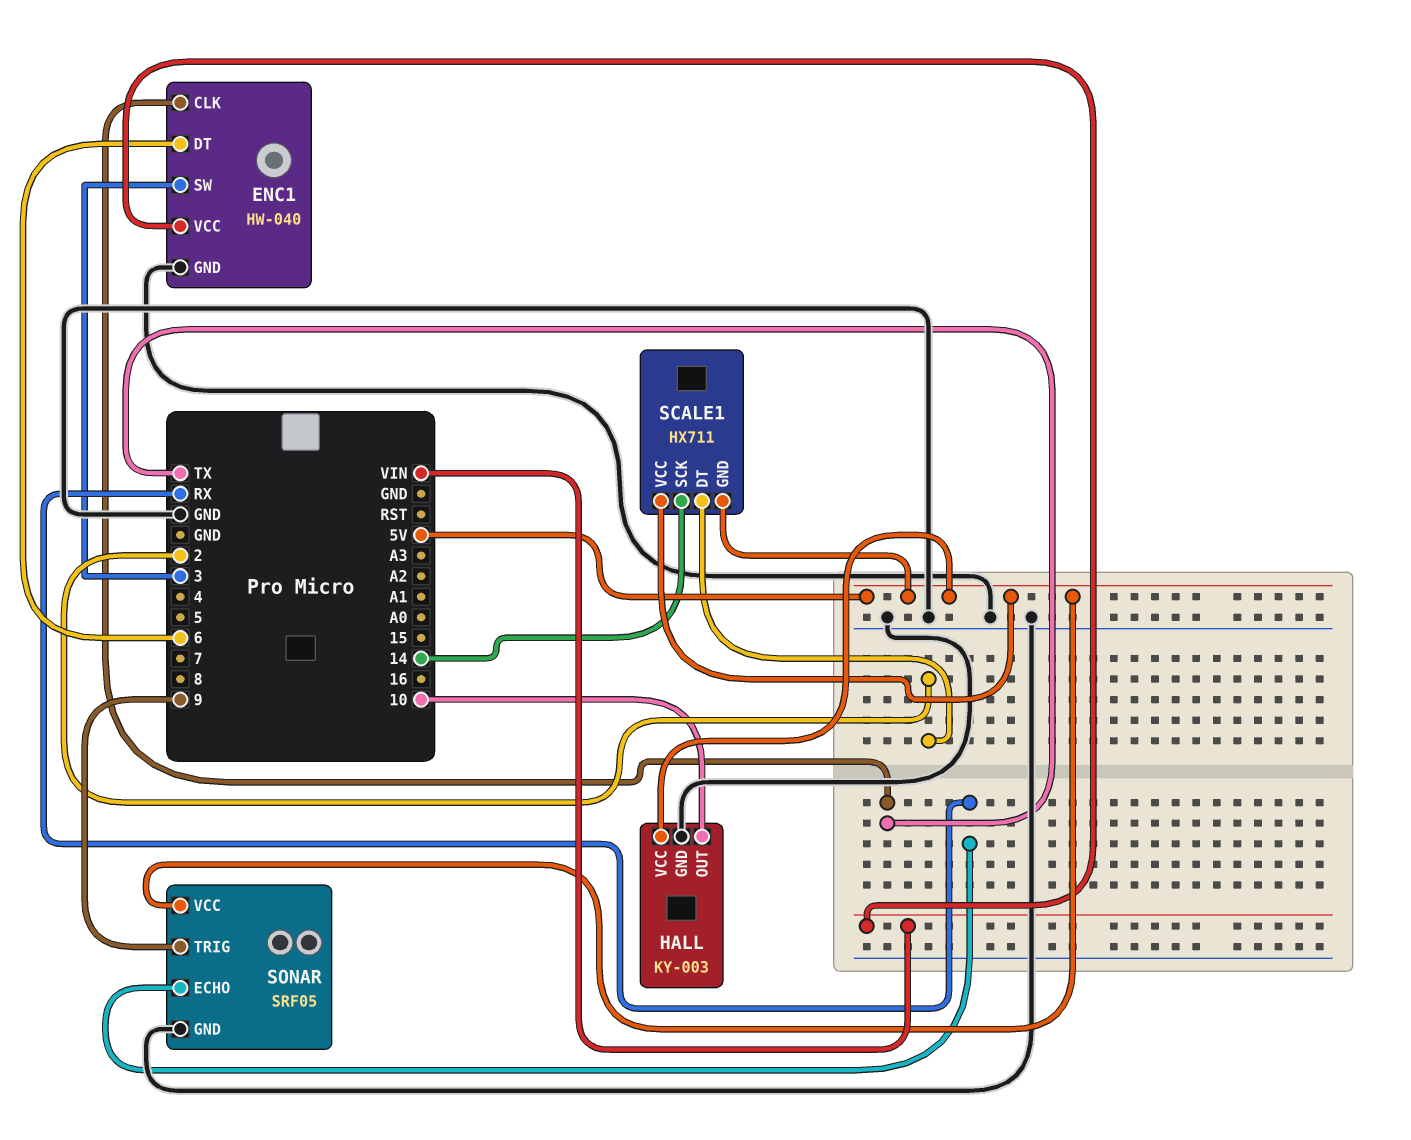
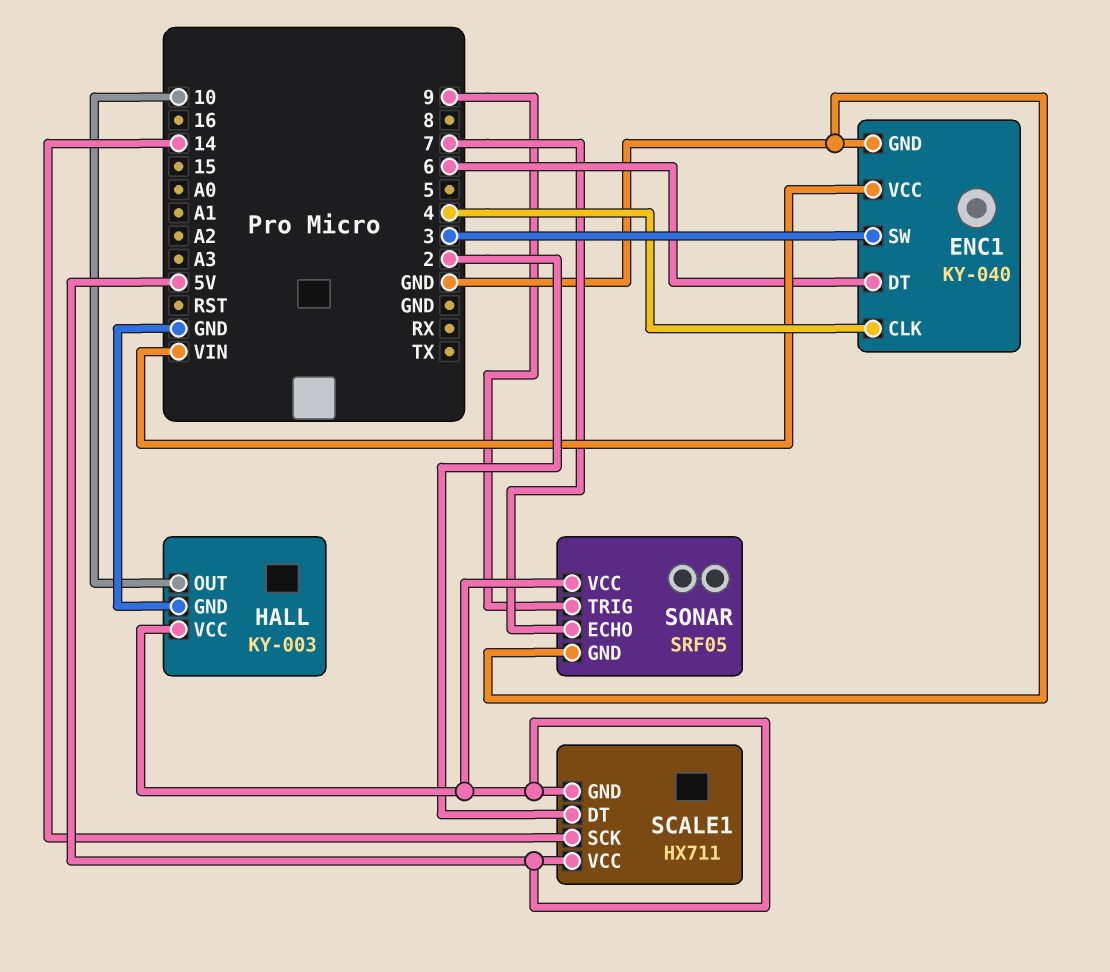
ENC1: HW-040 -> KY-040
ENC1 pin CLK: TX -> 4
SONAR pin ECHO: RX -> 7

